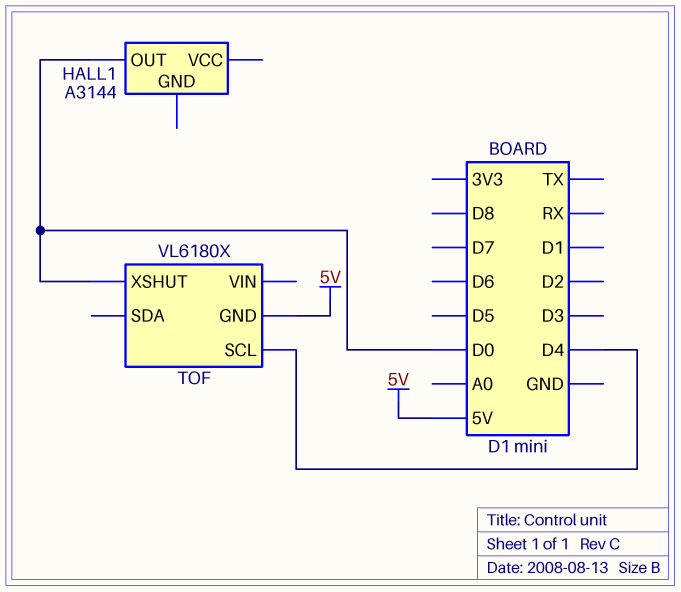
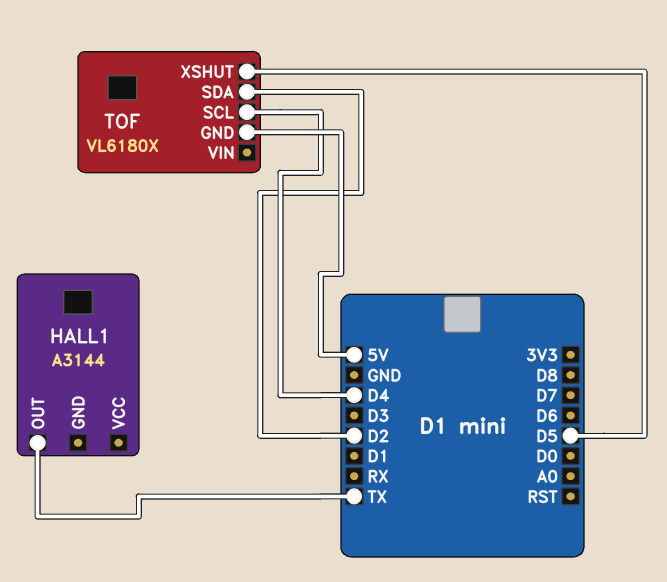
HALL1 pin OUT: D0 -> TX
TOF pin SDA: none -> D2
TOF pin XSHUT: D0 -> D5

